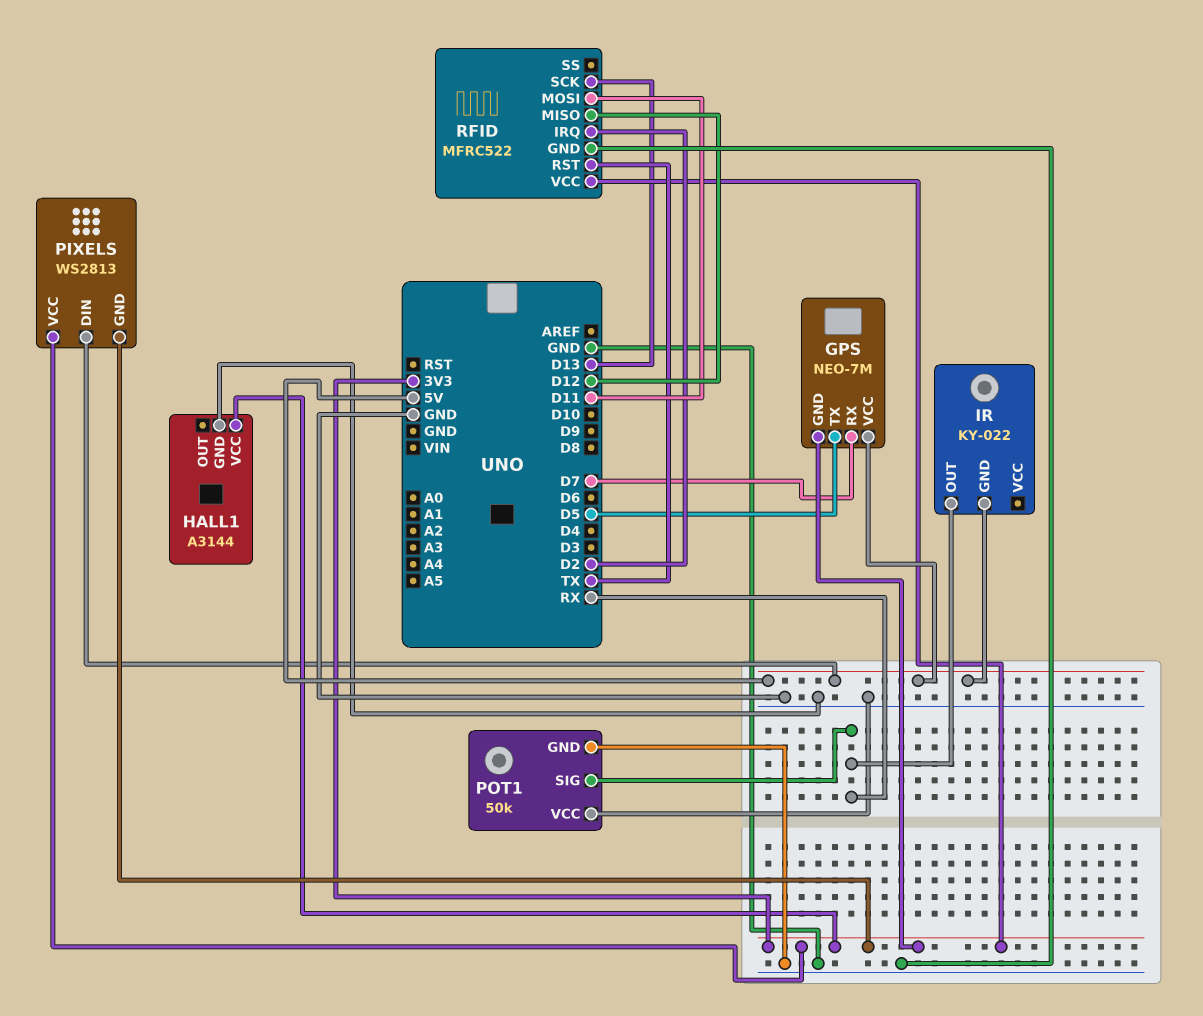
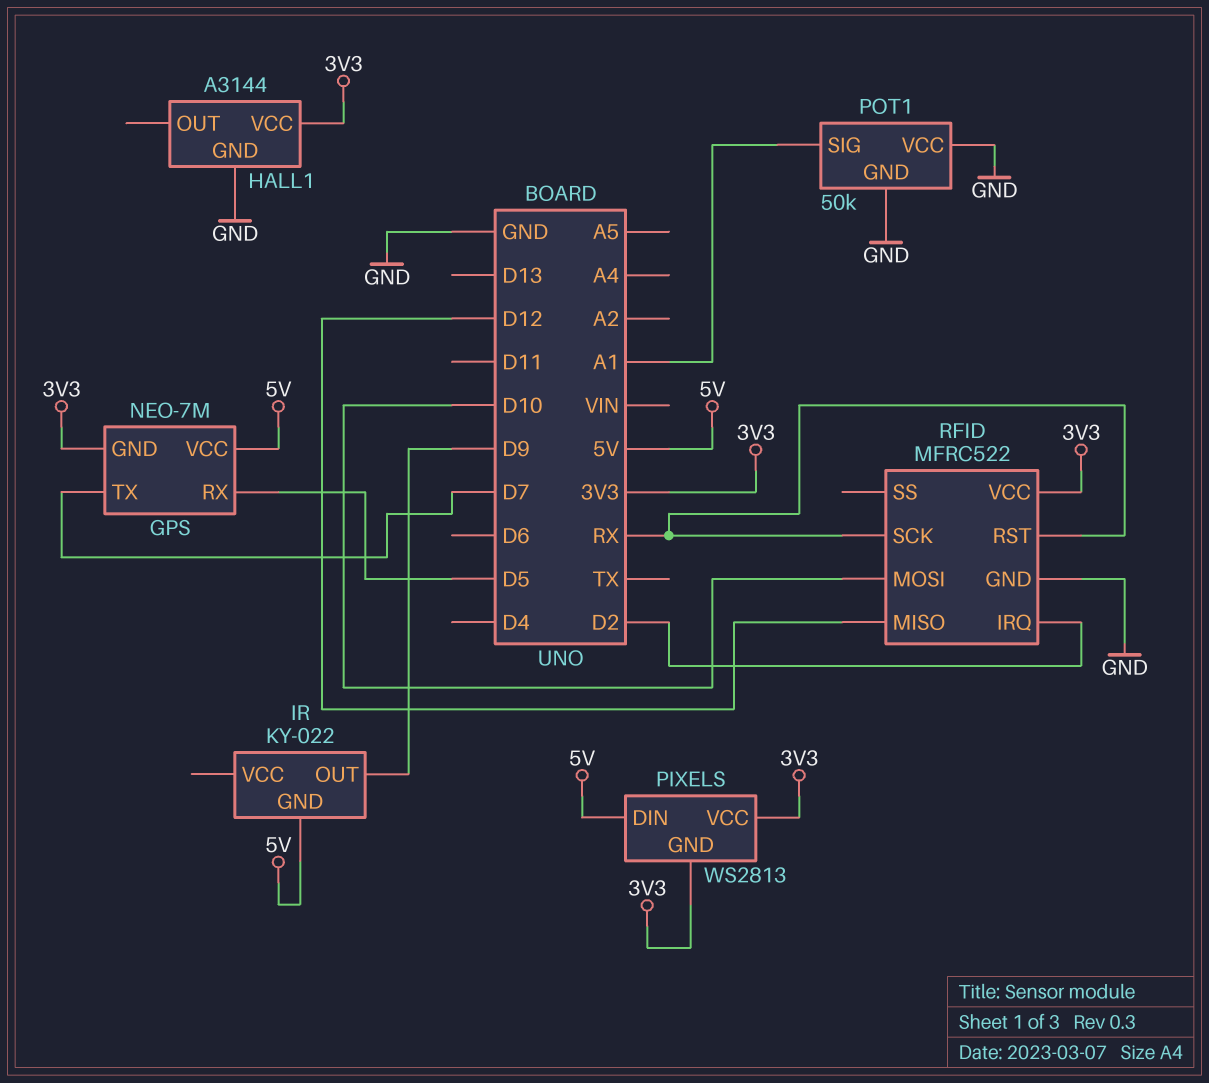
GPS pin RX: D7 -> D5
GPS pin TX: D5 -> D7
IR pin OUT: RX -> D9
POT1 pin SIG: RX -> A1
RFID pin MOSI: D11 -> D10
RFID pin RST: TX -> RX
RFID pin SCK: D13 -> RX

